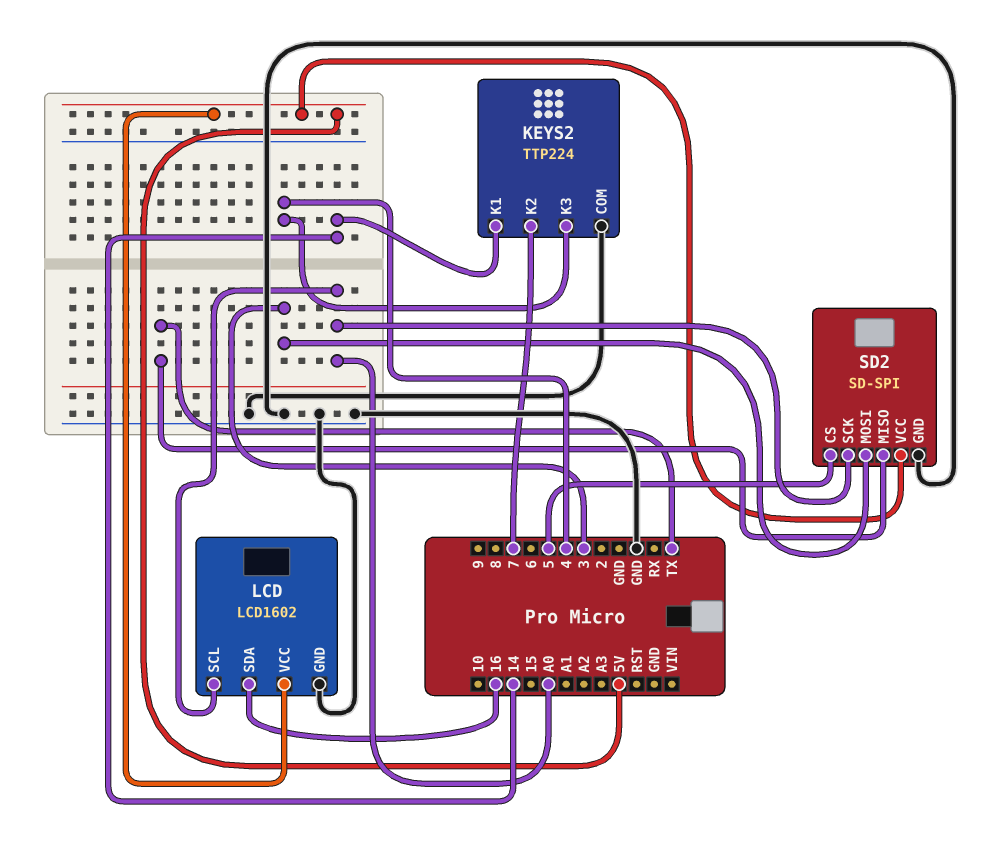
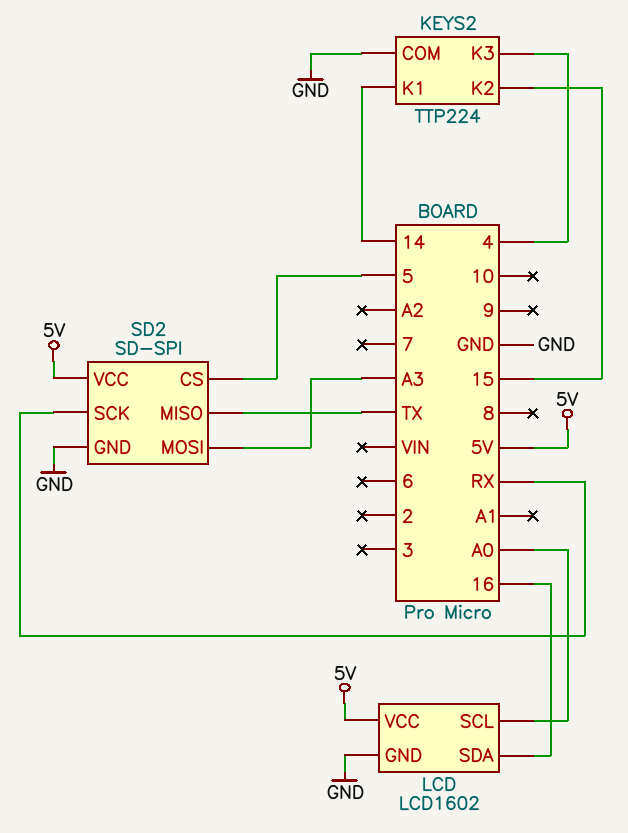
KEYS2 pin K2: 7 -> 15
SD2 pin MOSI: 3 -> A3
SD2 pin SCK: A0 -> RX

